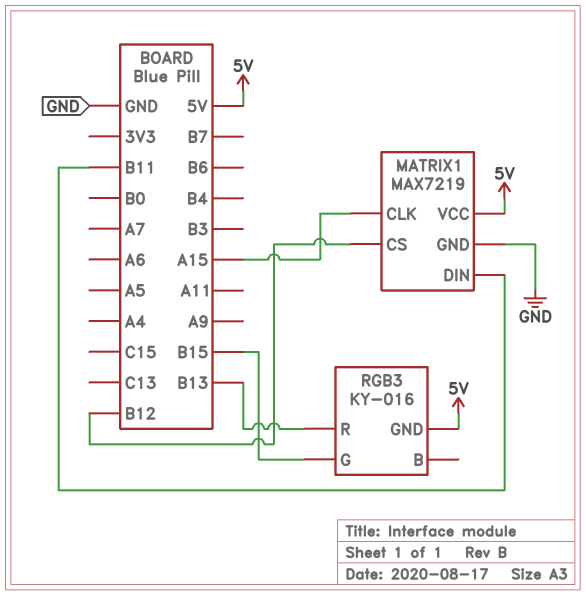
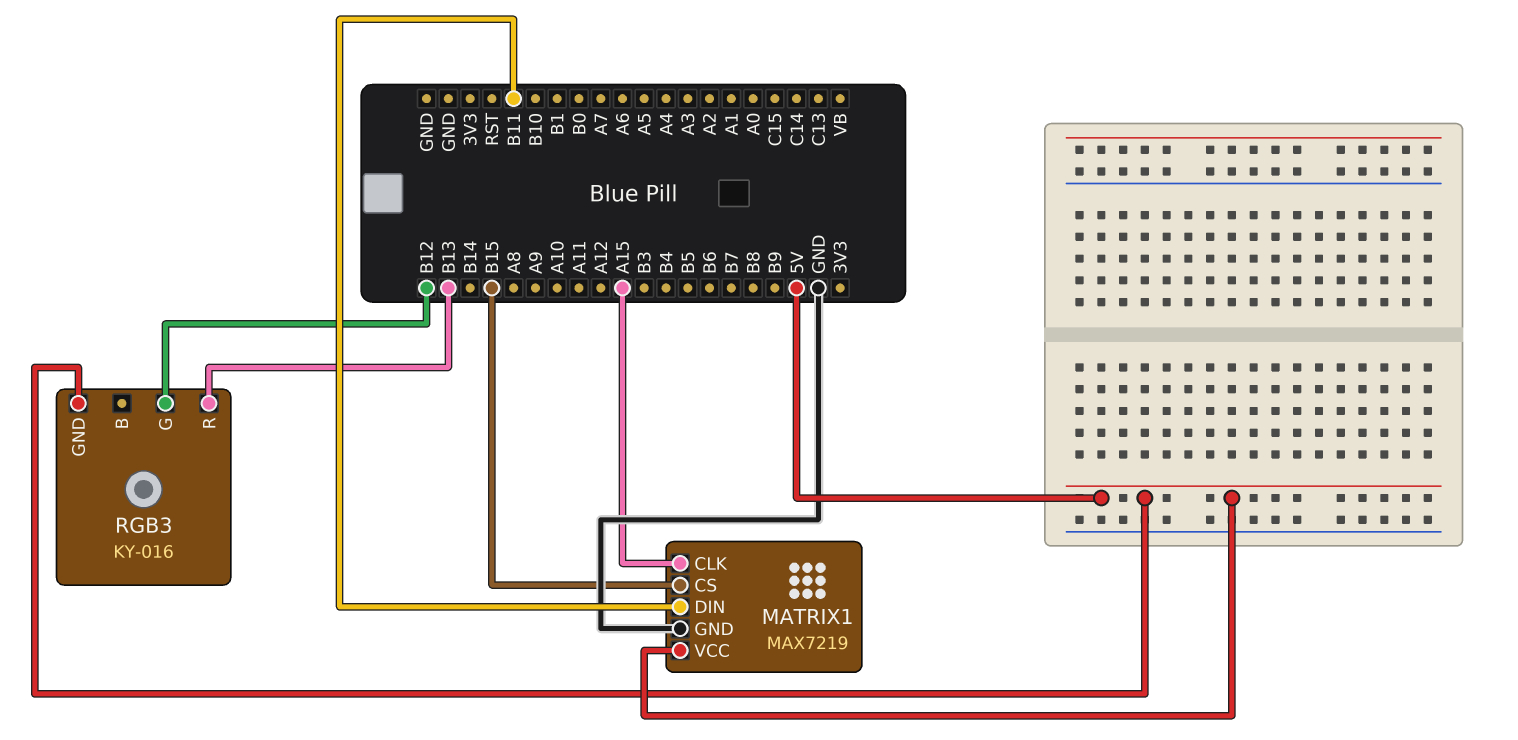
MATRIX1 pin CS: B12 -> B15
RGB3 pin G: B15 -> B12

